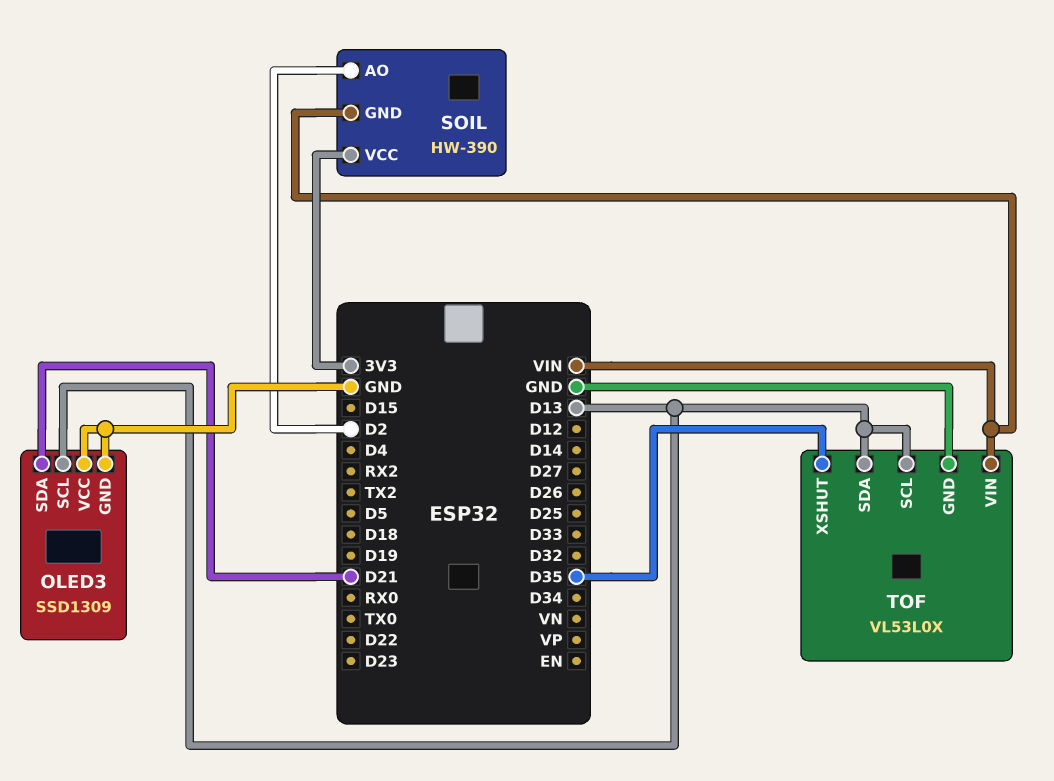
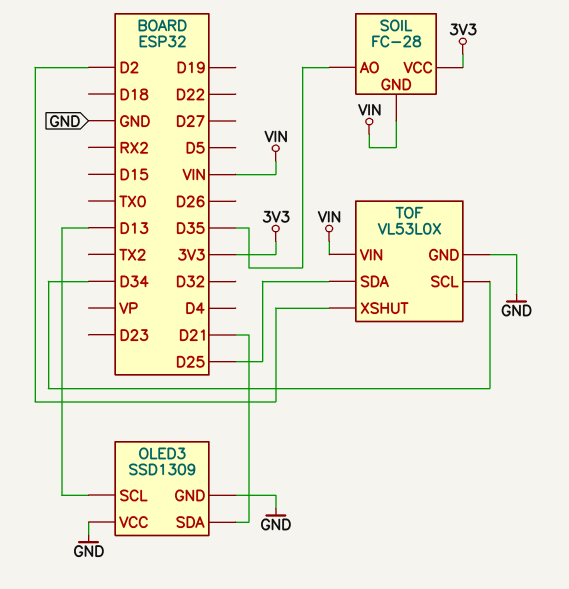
SOIL: HW-390 -> FC-28
SOIL pin AO: D2 -> D35
TOF pin SCL: D13 -> D34
TOF pin SDA: D13 -> D25
TOF pin XSHUT: D35 -> D2

